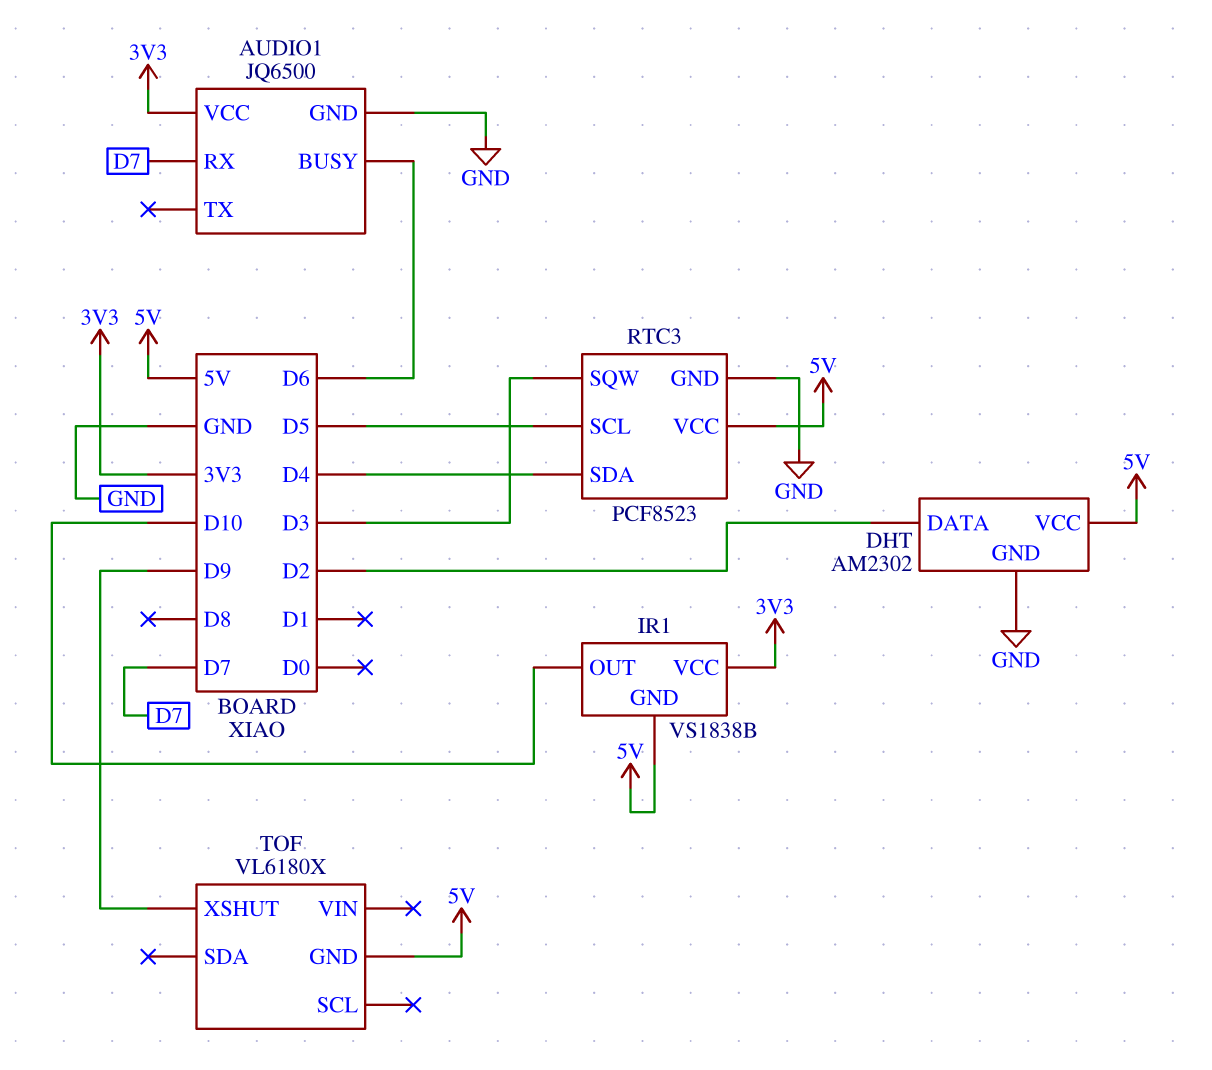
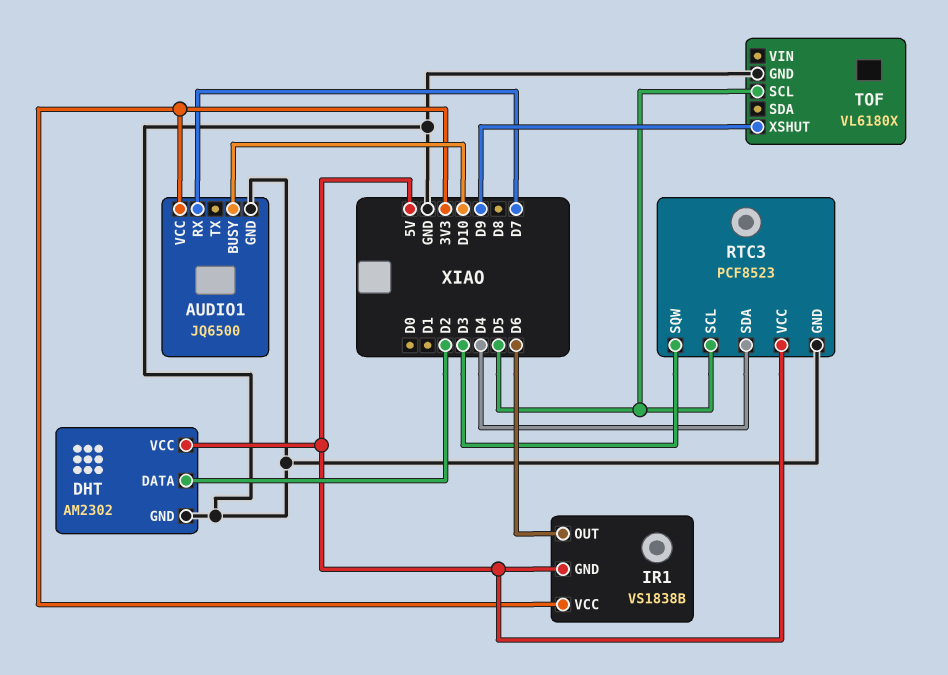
AUDIO1 pin BUSY: D6 -> D10
IR1 pin OUT: D10 -> D6
TOF pin GND: 5V -> GND
TOF pin SCL: none -> D5

